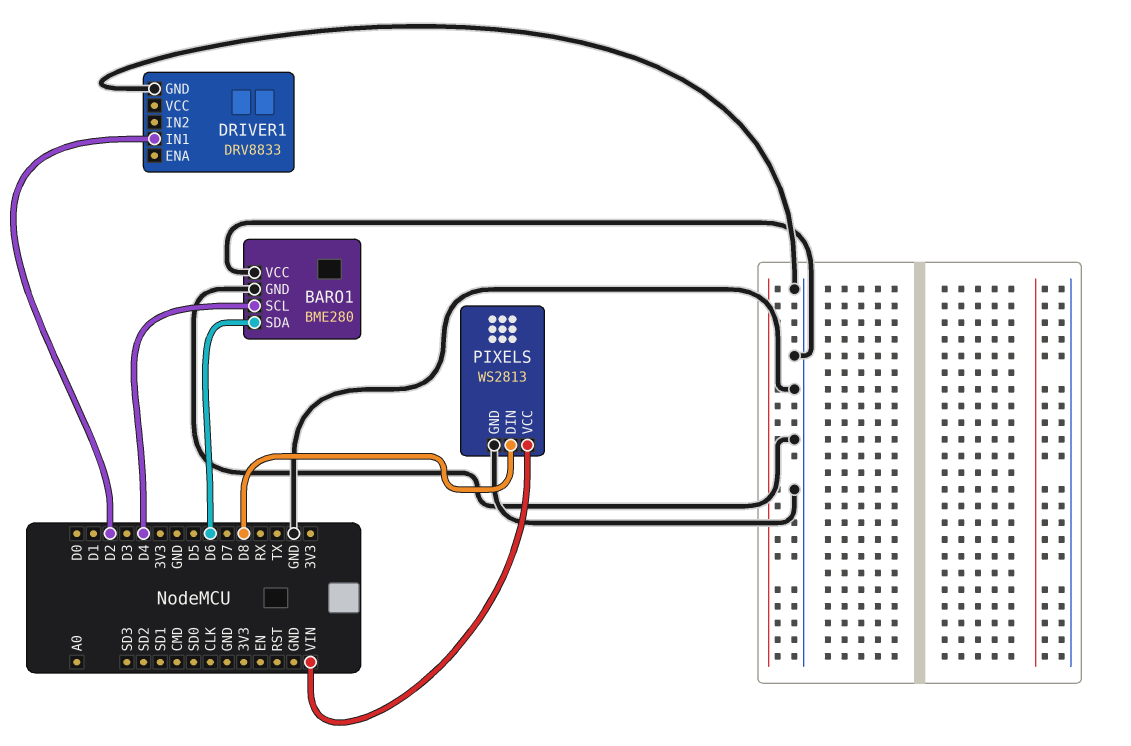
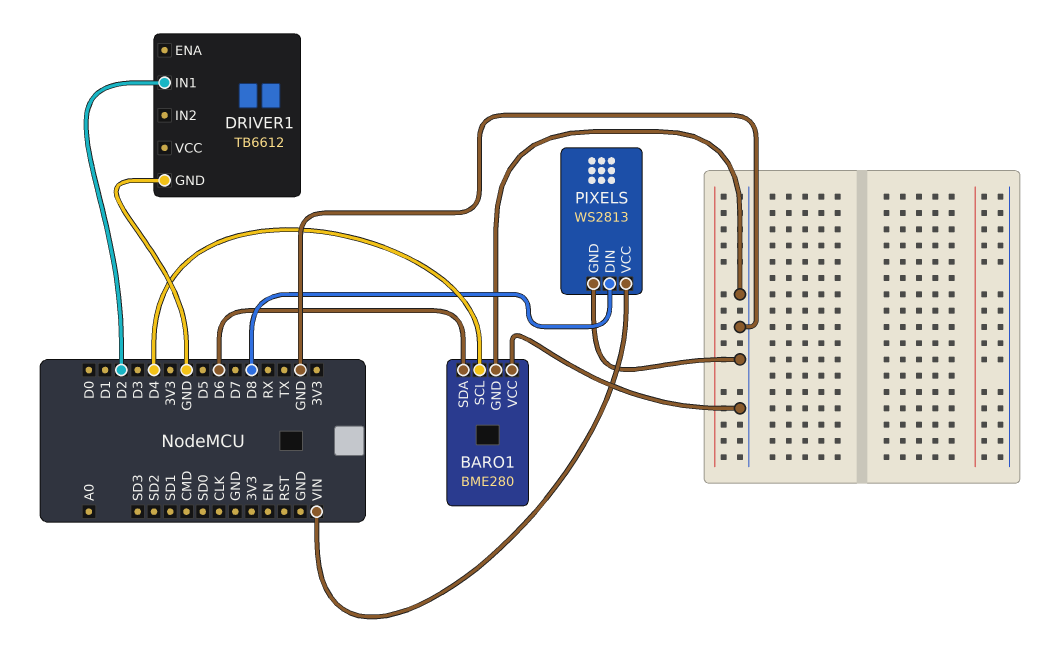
DRIVER1: DRV8833 -> TB6612

